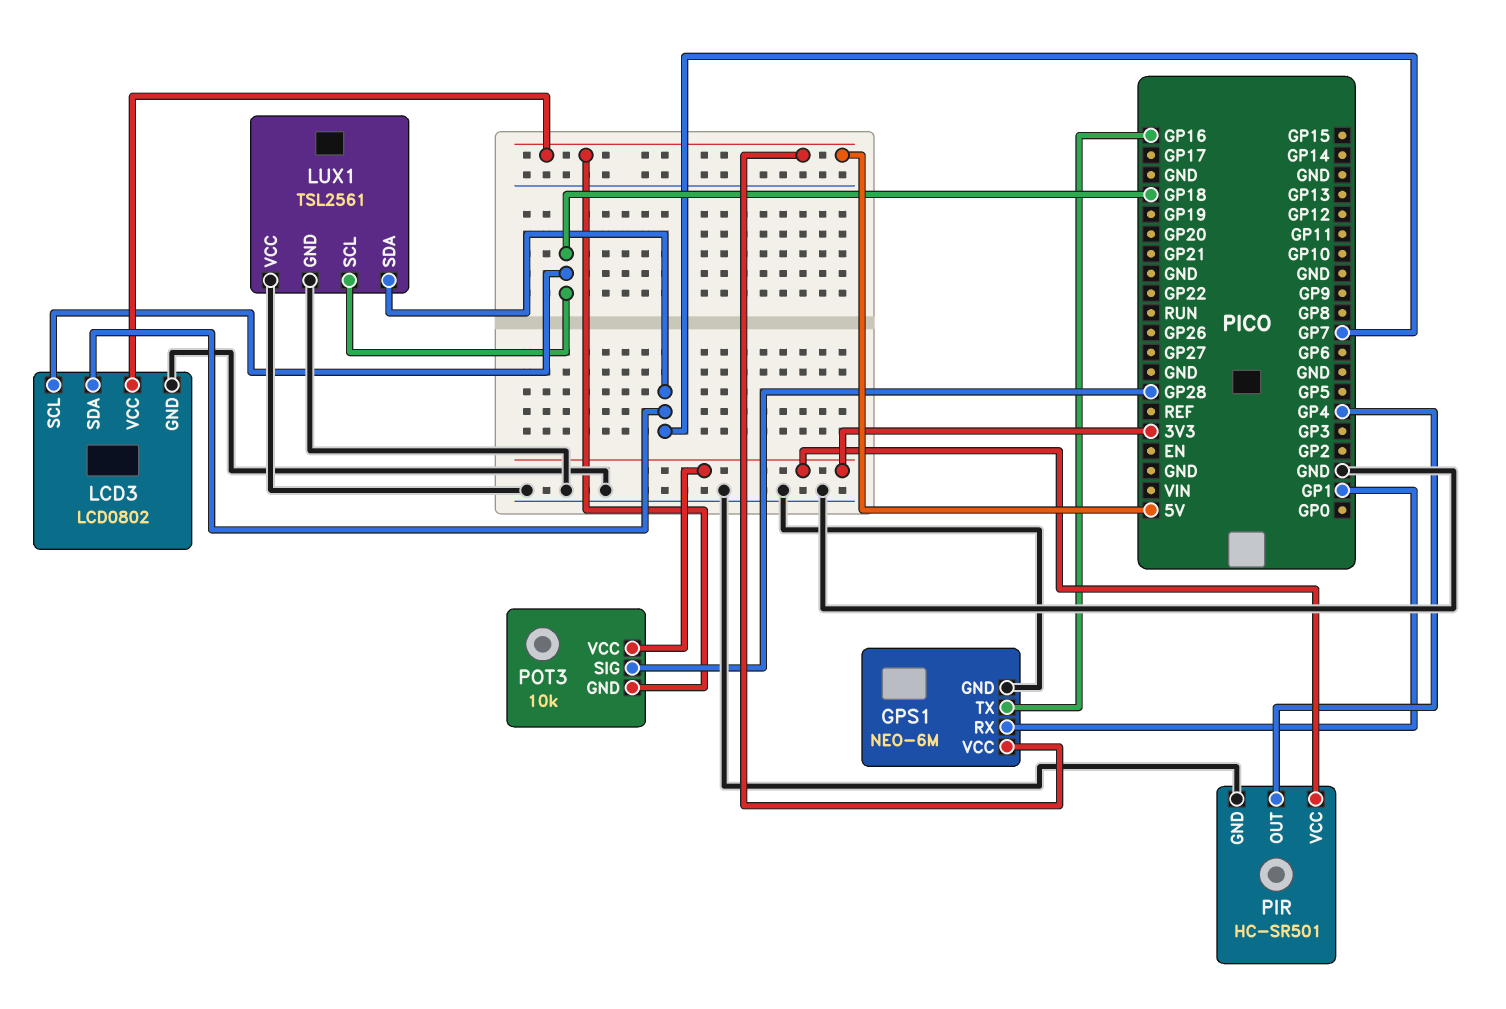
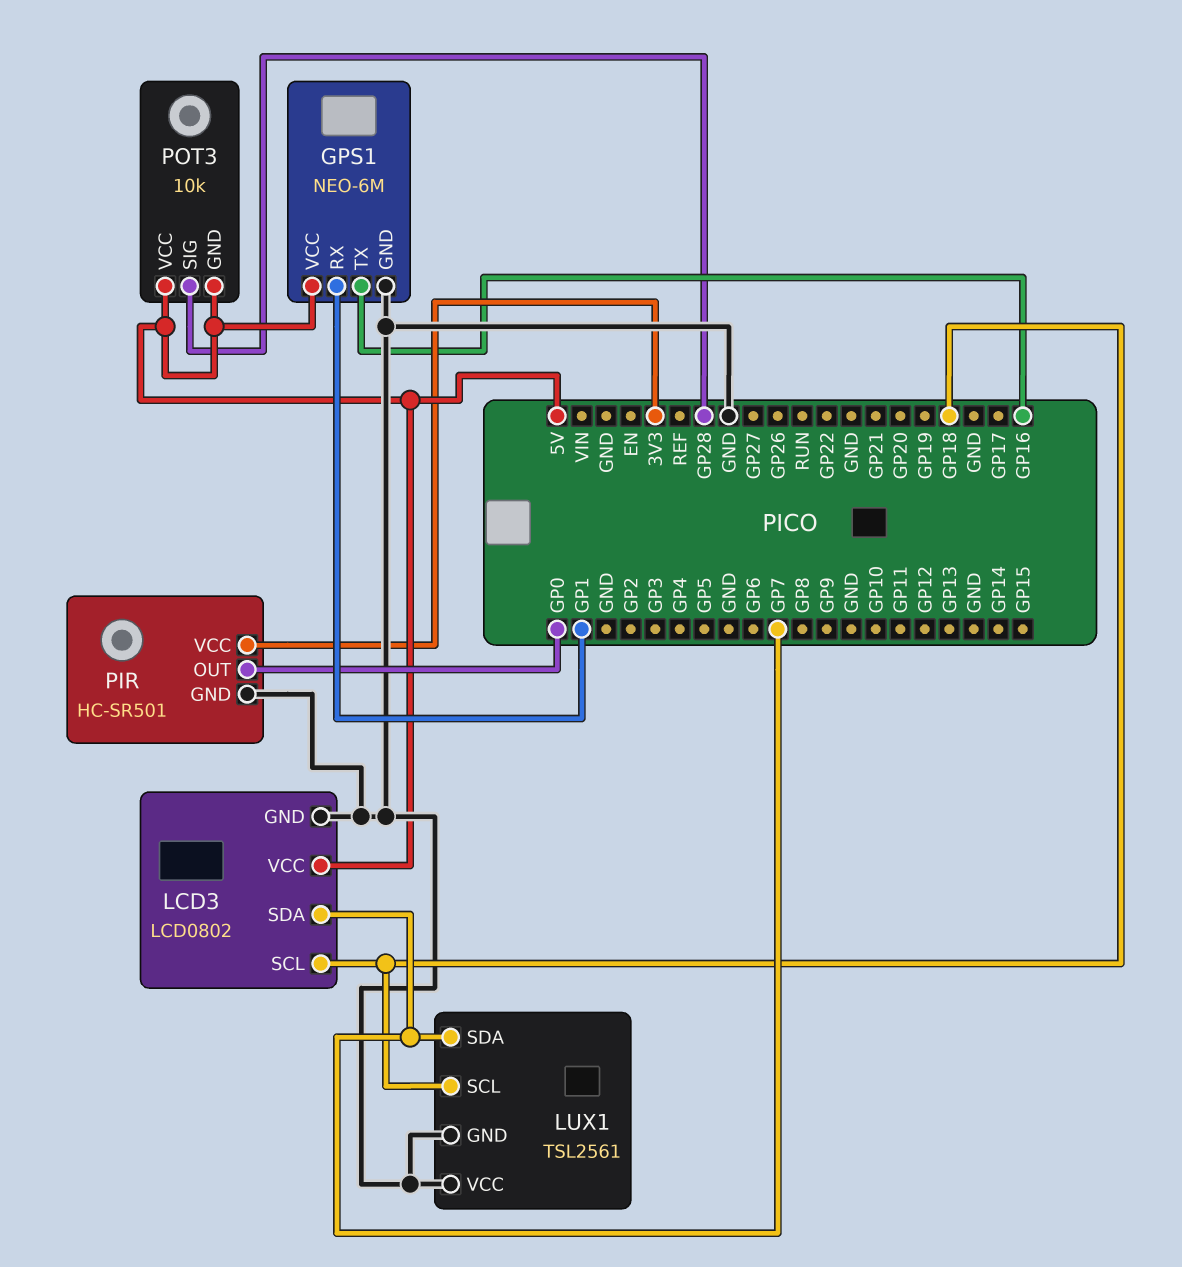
PIR pin OUT: GP4 -> GP0
POT3 pin VCC: 3V3 -> 5V

